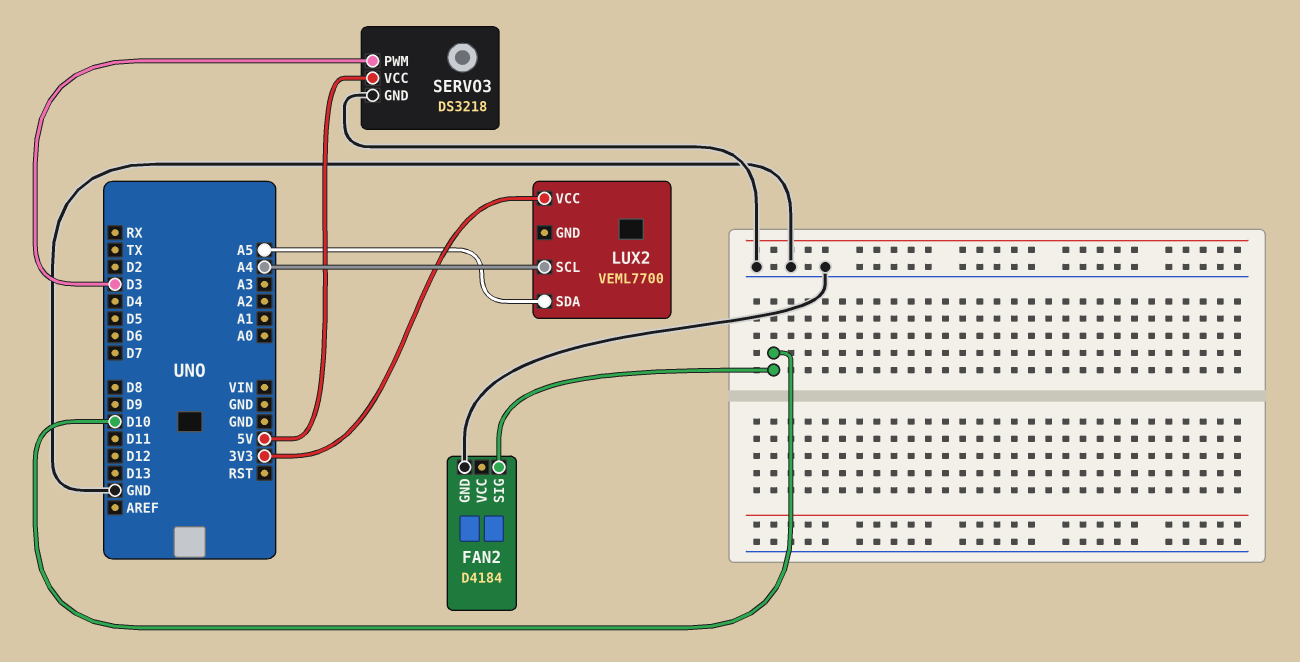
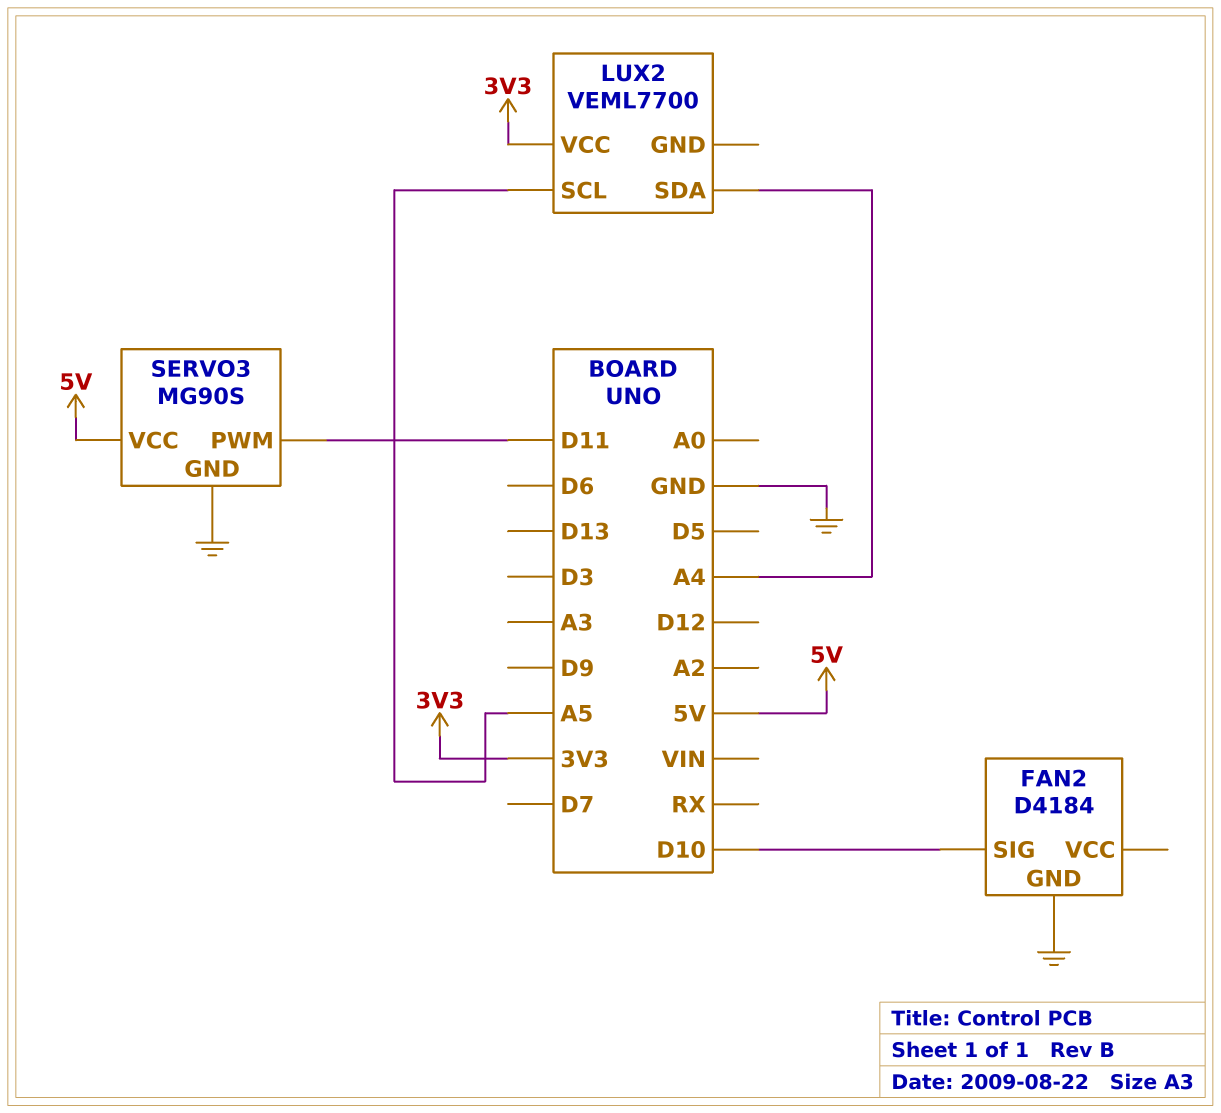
LUX2 pin SCL: A4 -> A5
LUX2 pin SDA: A5 -> A4
SERVO3: DS3218 -> MG90S
SERVO3 pin PWM: D3 -> D11

